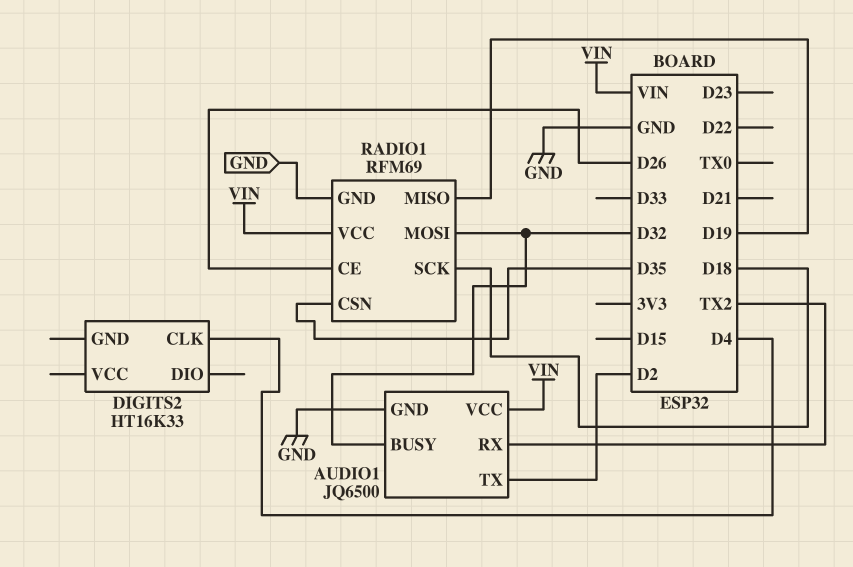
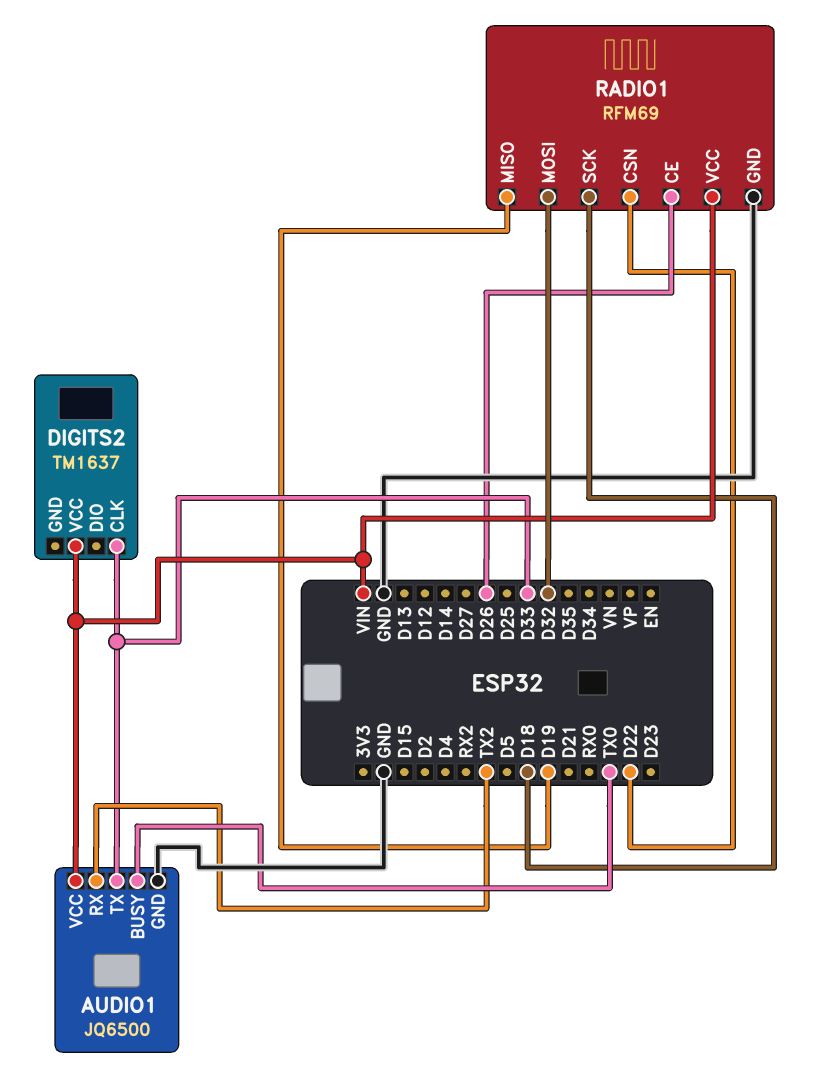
AUDIO1 pin BUSY: D32 -> TX0
AUDIO1 pin TX: D2 -> D33
DIGITS2: HT16K33 -> TM1637
DIGITS2 pin CLK: D4 -> D33
DIGITS2 pin VCC: none -> VIN
RADIO1 pin CSN: D35 -> D22

